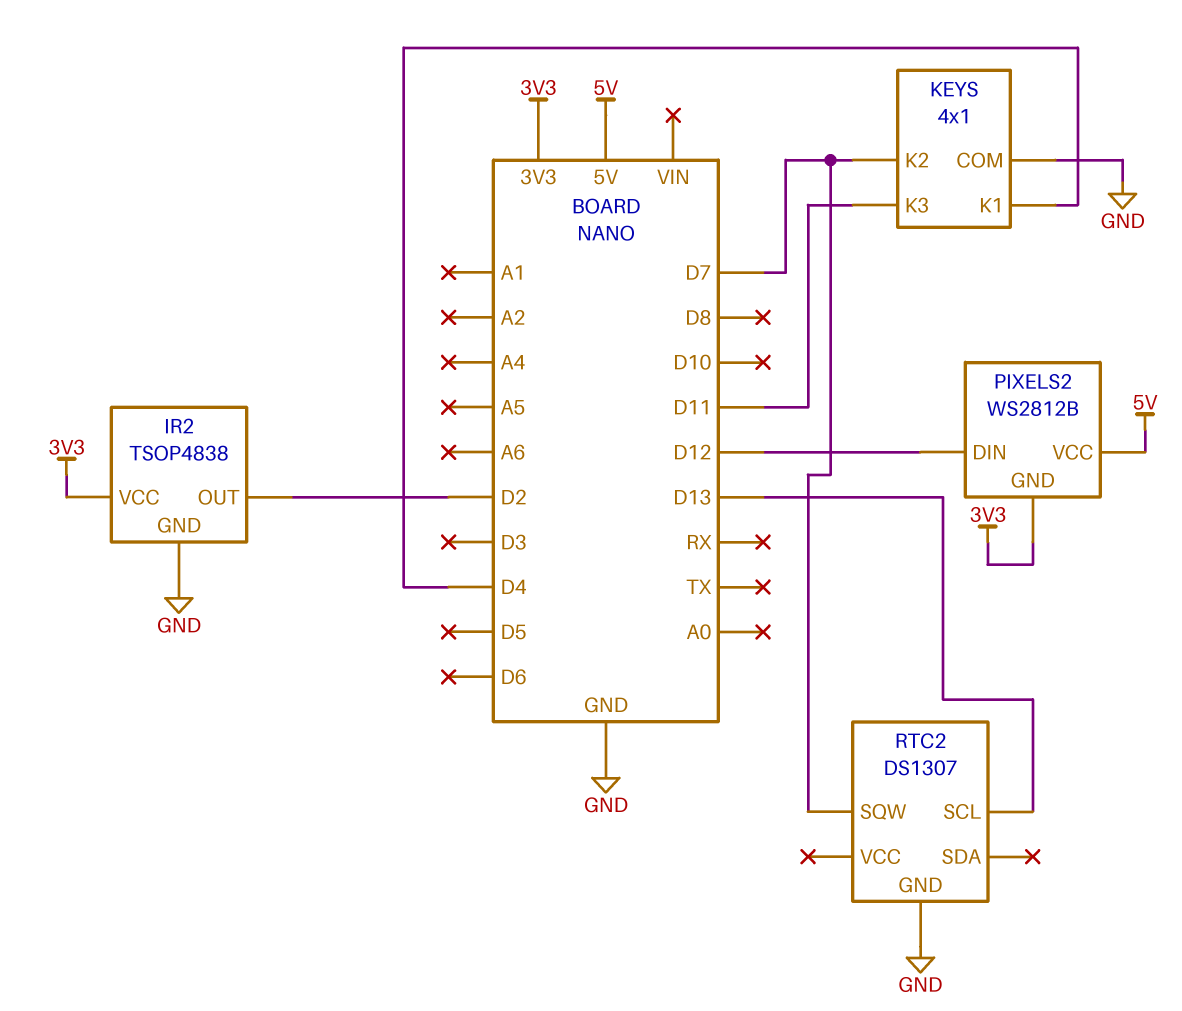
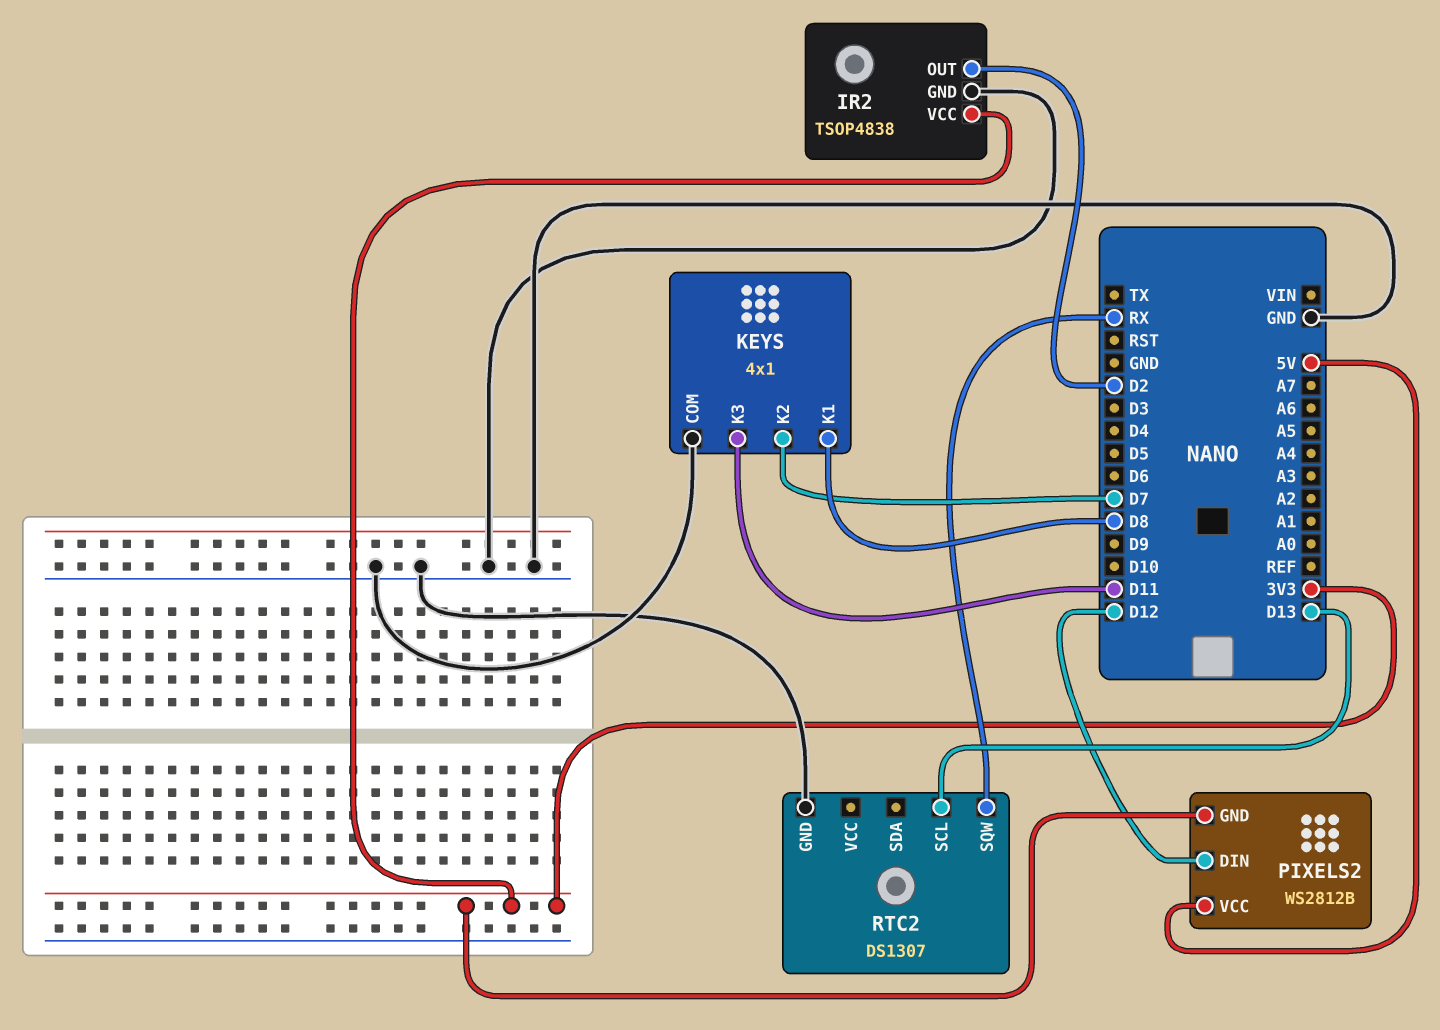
KEYS pin K1: D4 -> D8
RTC2 pin SQW: D7 -> RX

